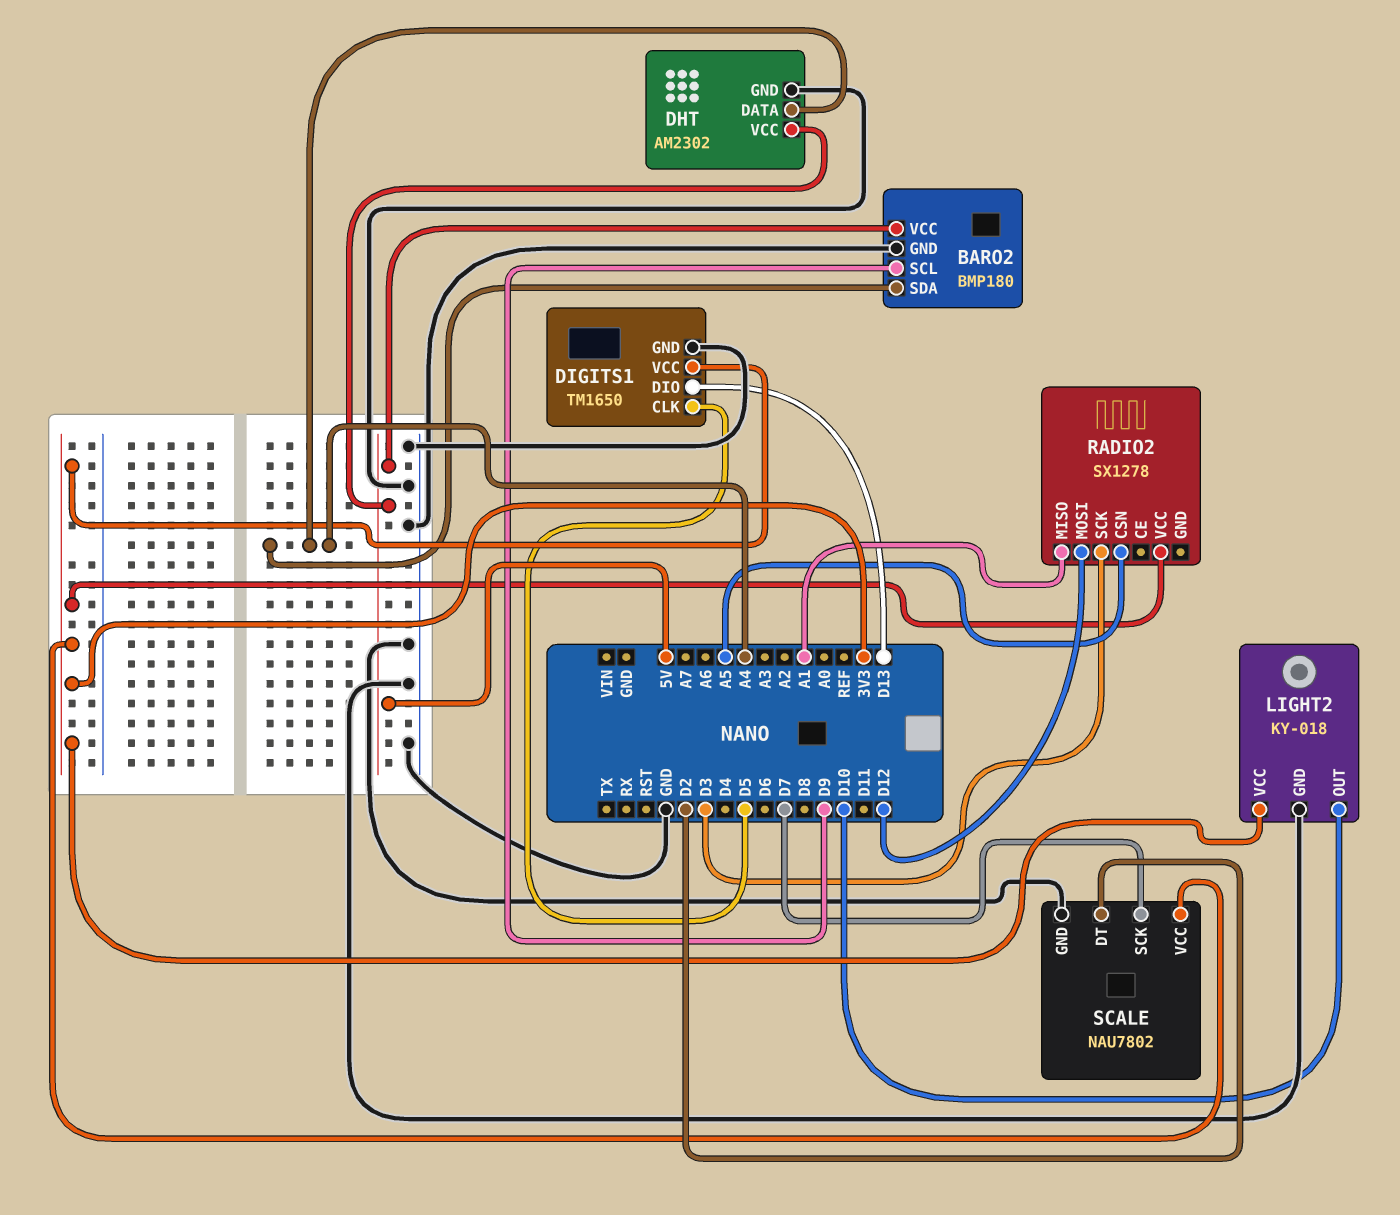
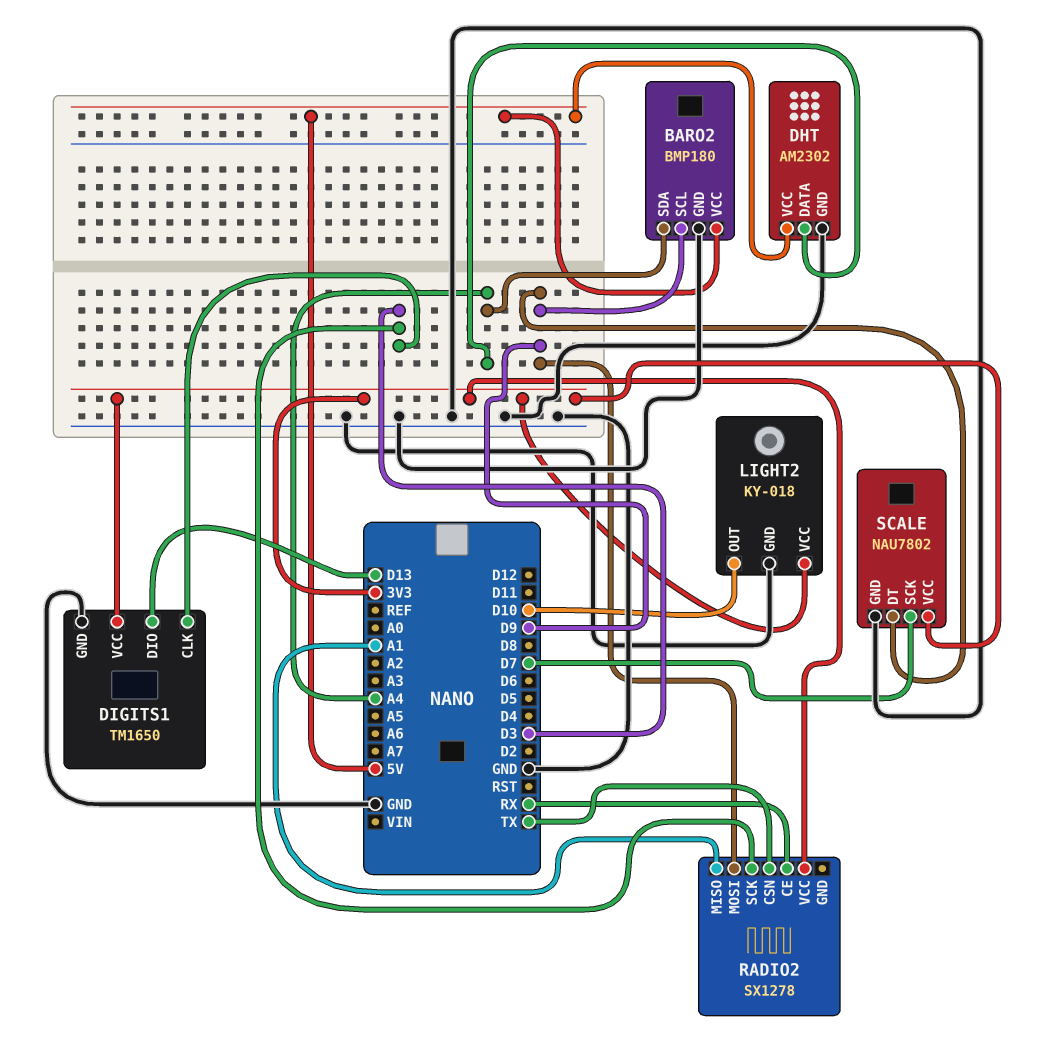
DIGITS1 pin CLK: D5 -> D3
RADIO2 pin CE: none -> RX
RADIO2 pin CSN: A5 -> TX
RADIO2 pin MOSI: D12 -> D9
SCALE pin DT: D2 -> D9

